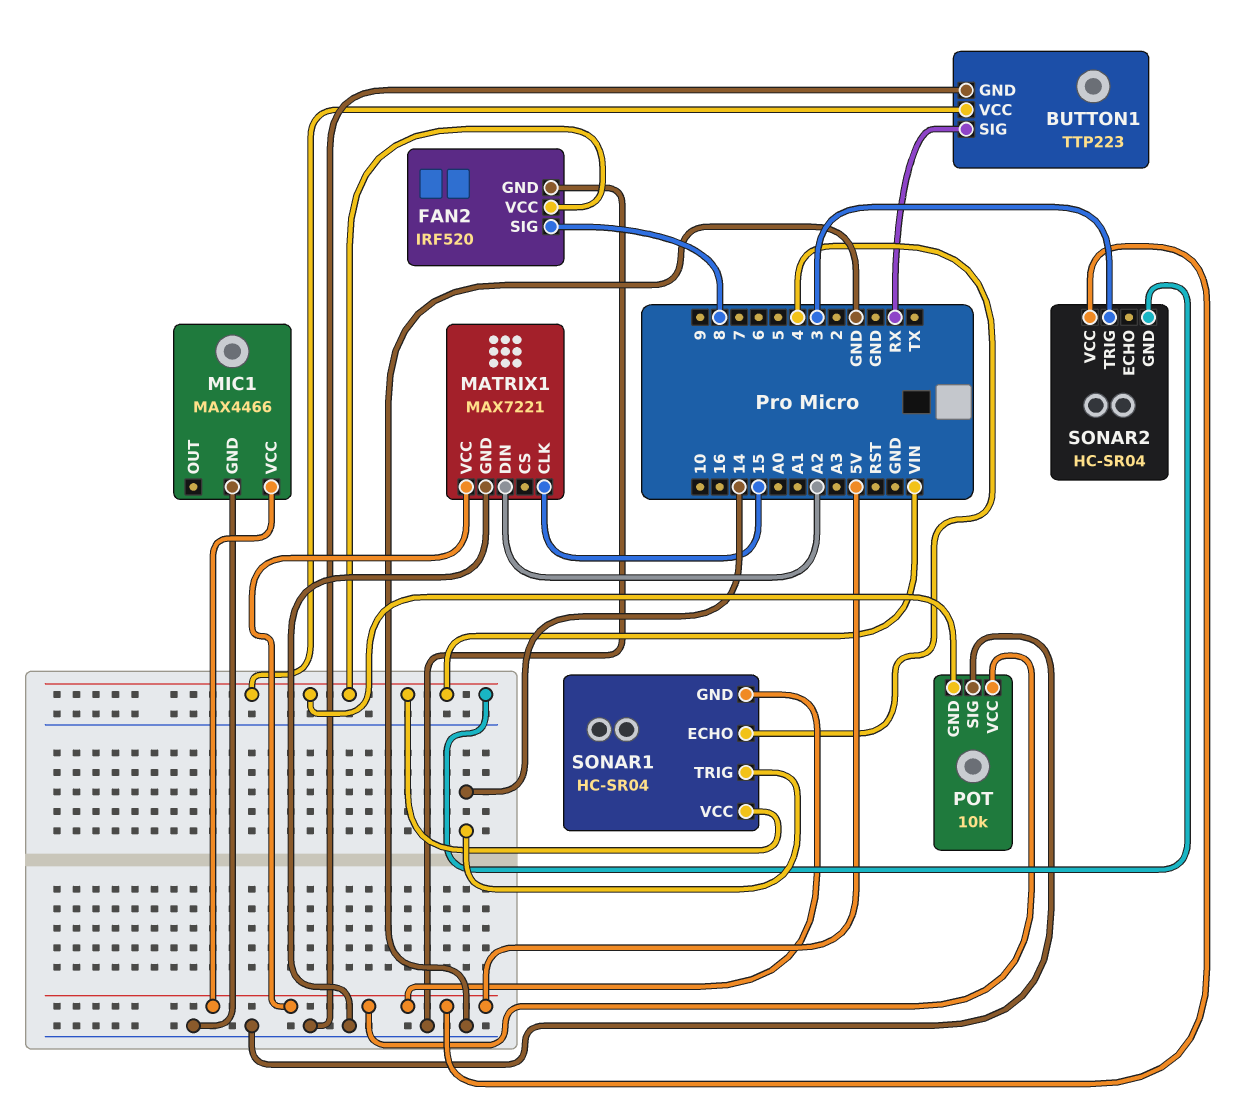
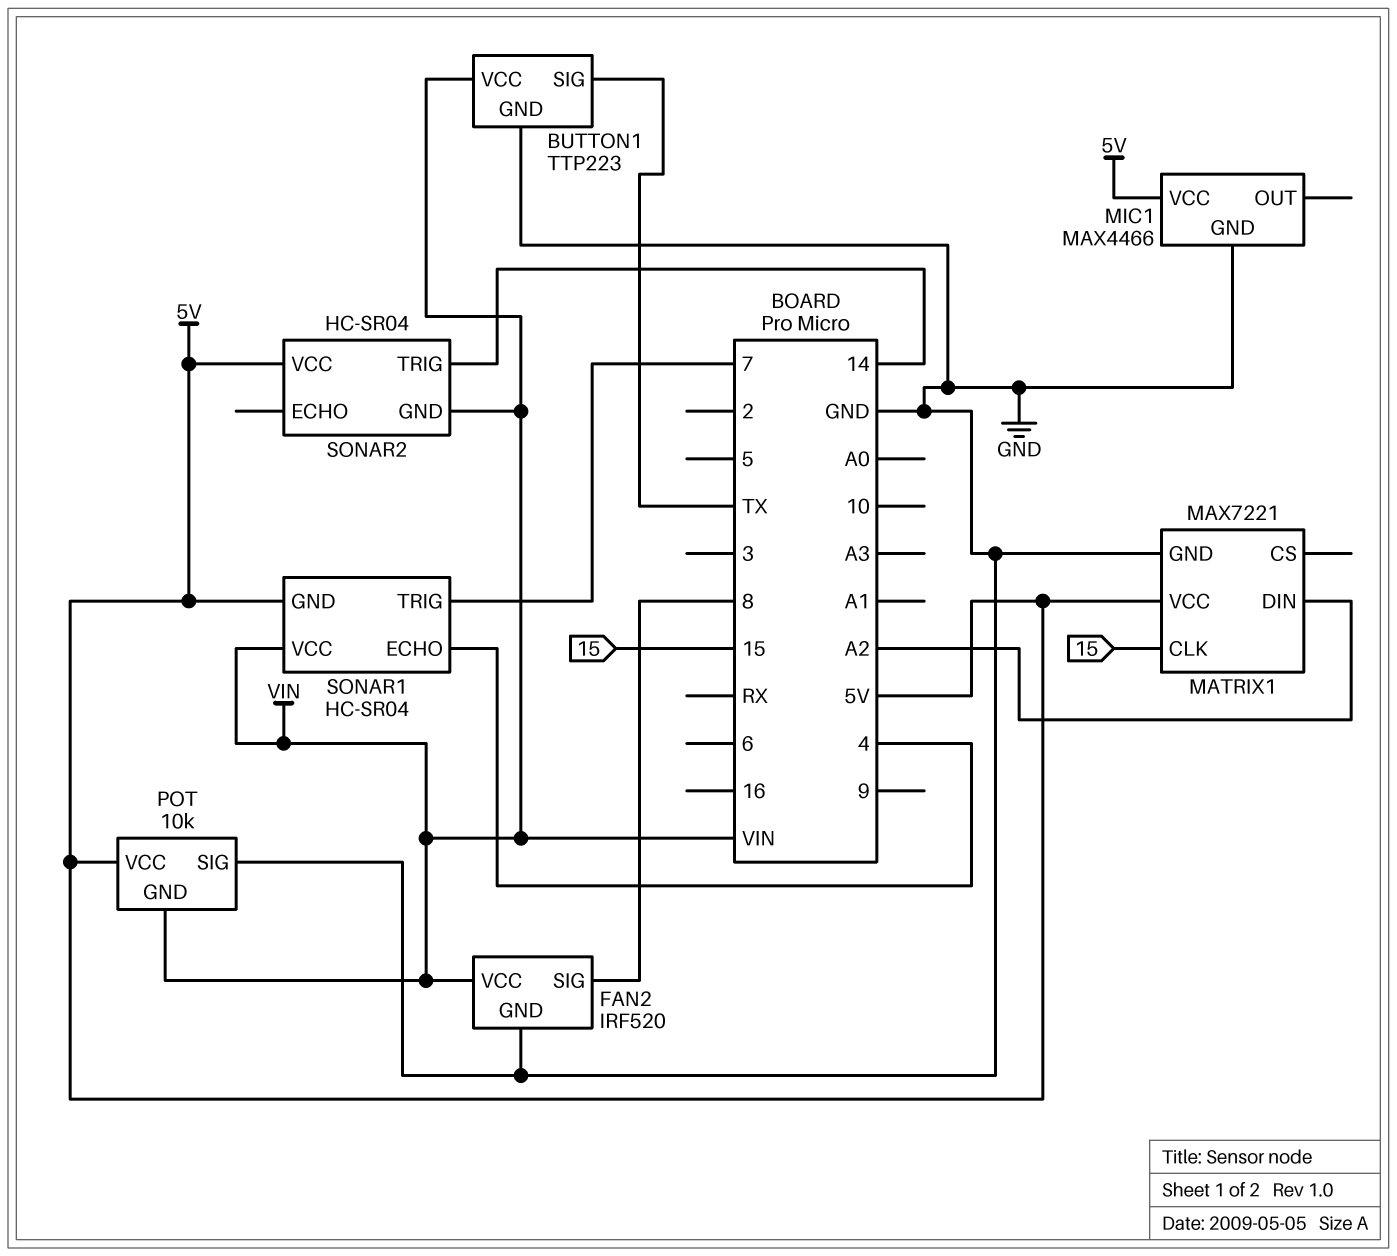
BUTTON1 pin SIG: RX -> TX
SONAR1 pin TRIG: 14 -> 7
SONAR2 pin TRIG: 3 -> 14

